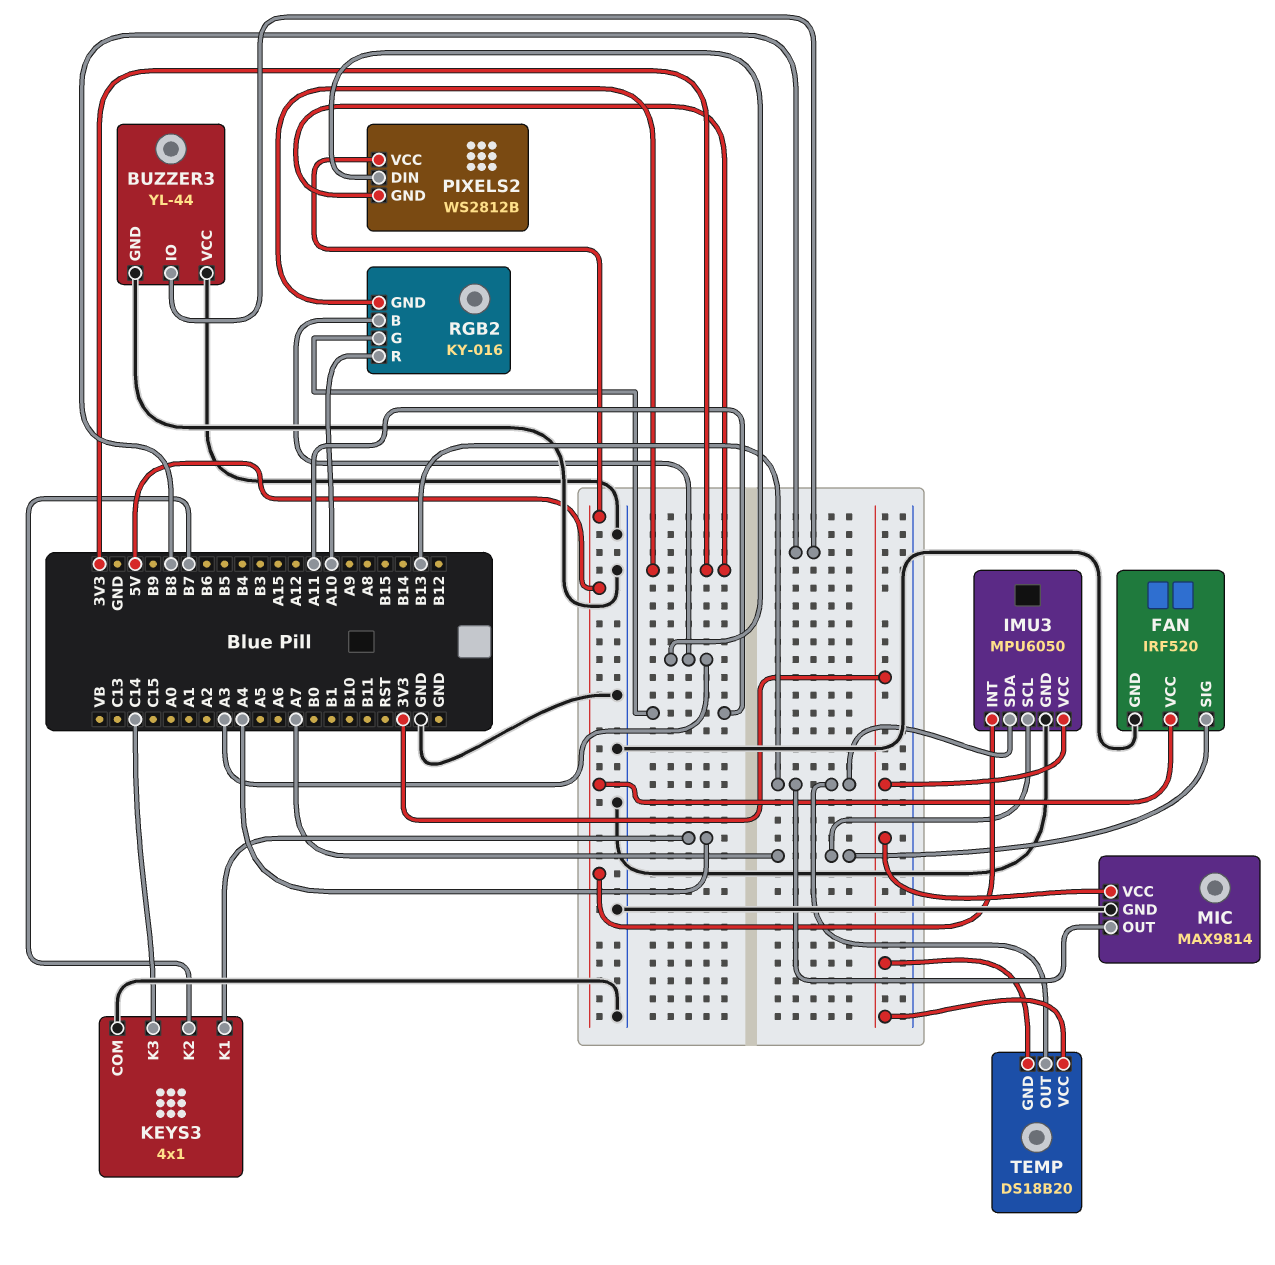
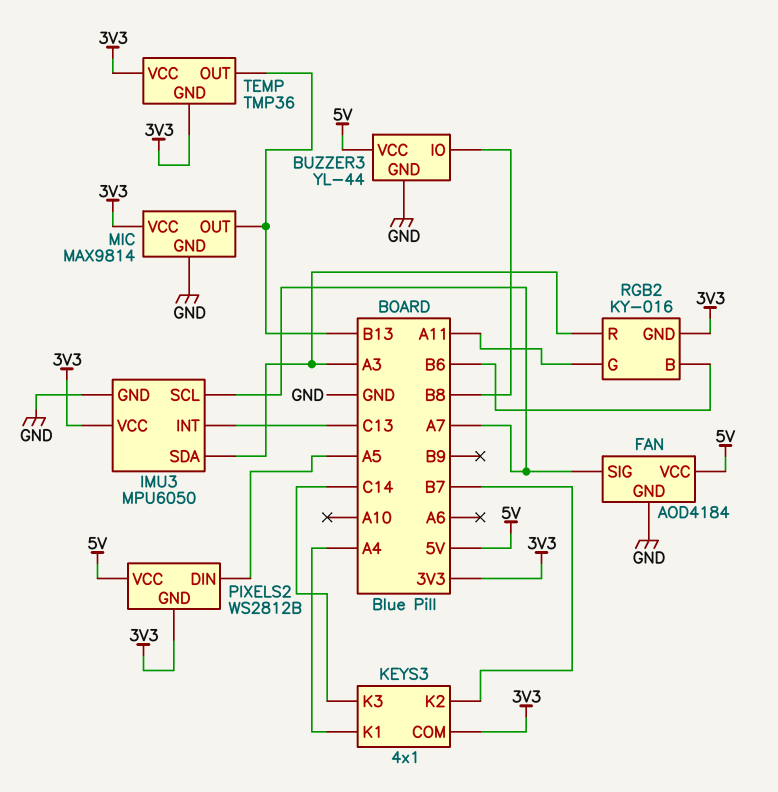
BUZZER3 pin VCC: GND -> 5V
FAN: IRF520 -> AOD4184
IMU3 pin INT: 5V -> C13
IMU3 pin SDA: B13 -> A3
KEYS3 pin COM: GND -> 3V3
PIXELS2 pin DIN: A3 -> A5
RGB2 pin B: A3 -> B6
RGB2 pin R: A10 -> A3
TEMP: DS18B20 -> TMP36

